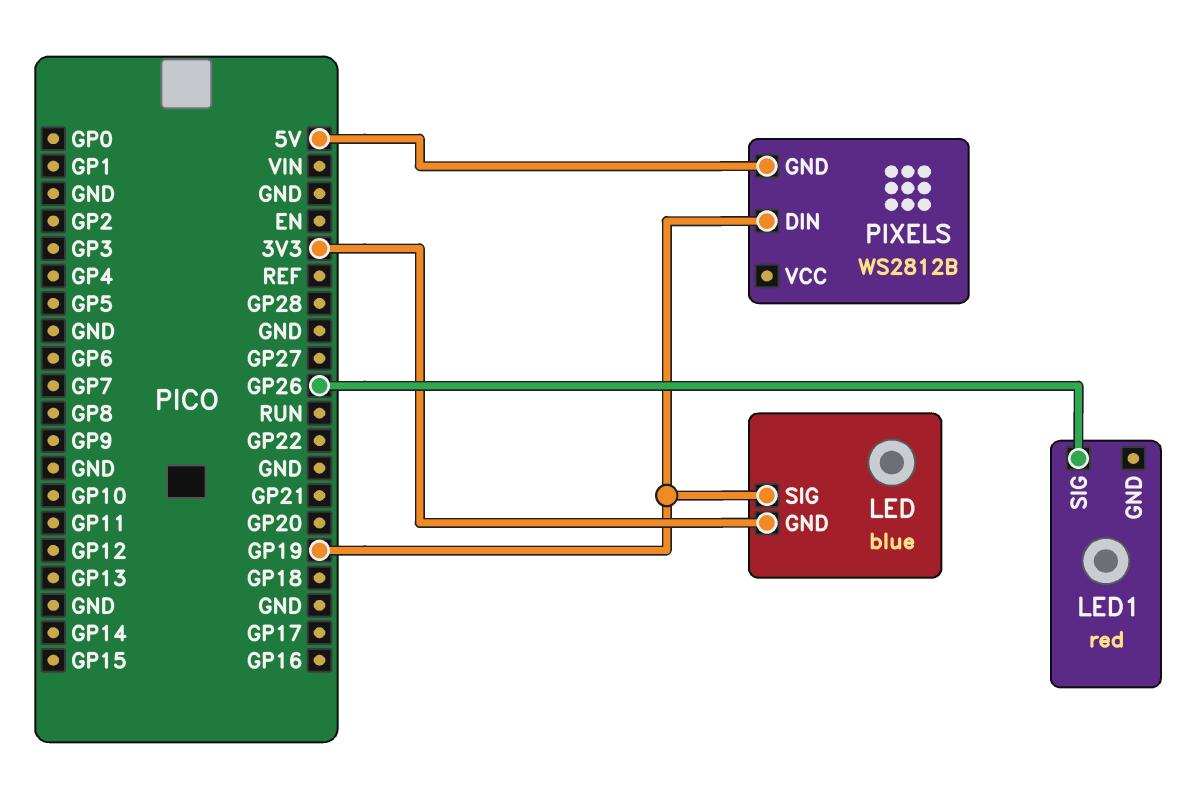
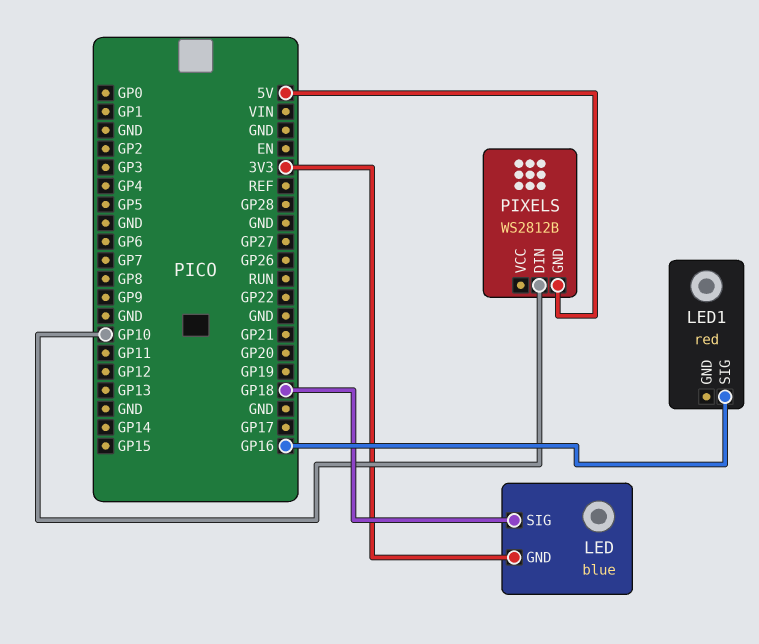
LED pin SIG: GP19 -> GP18
LED1 pin SIG: GP26 -> GP16
PIXELS pin DIN: GP19 -> GP10

